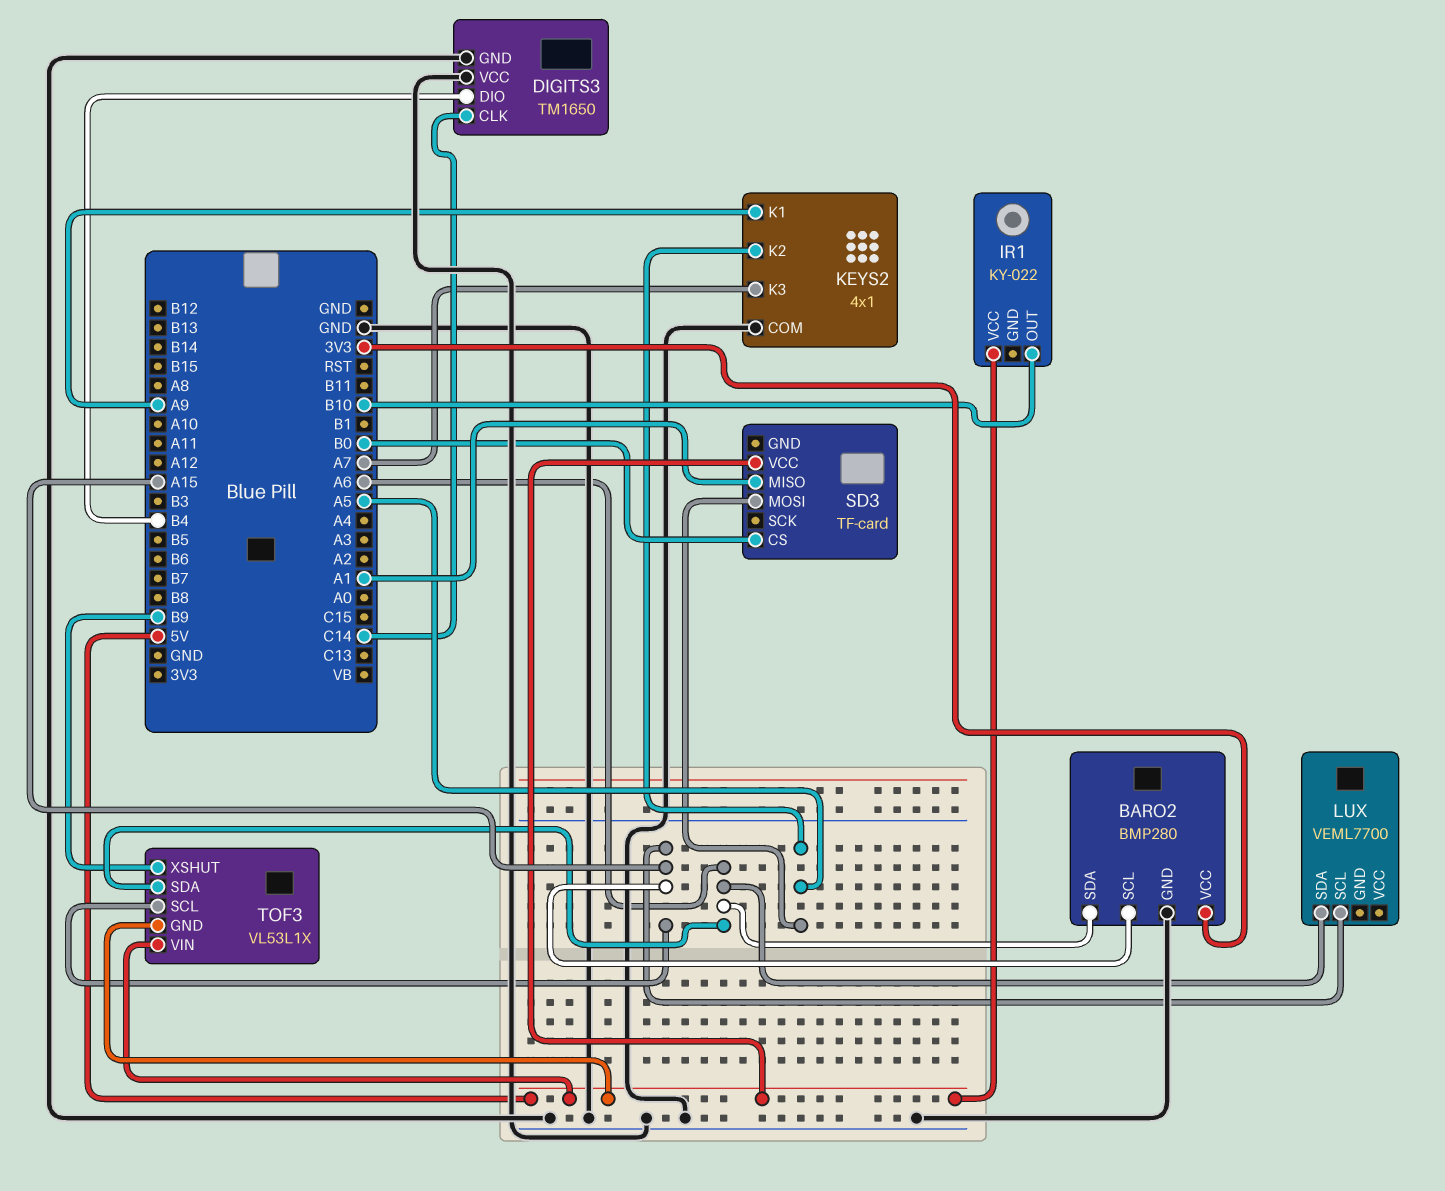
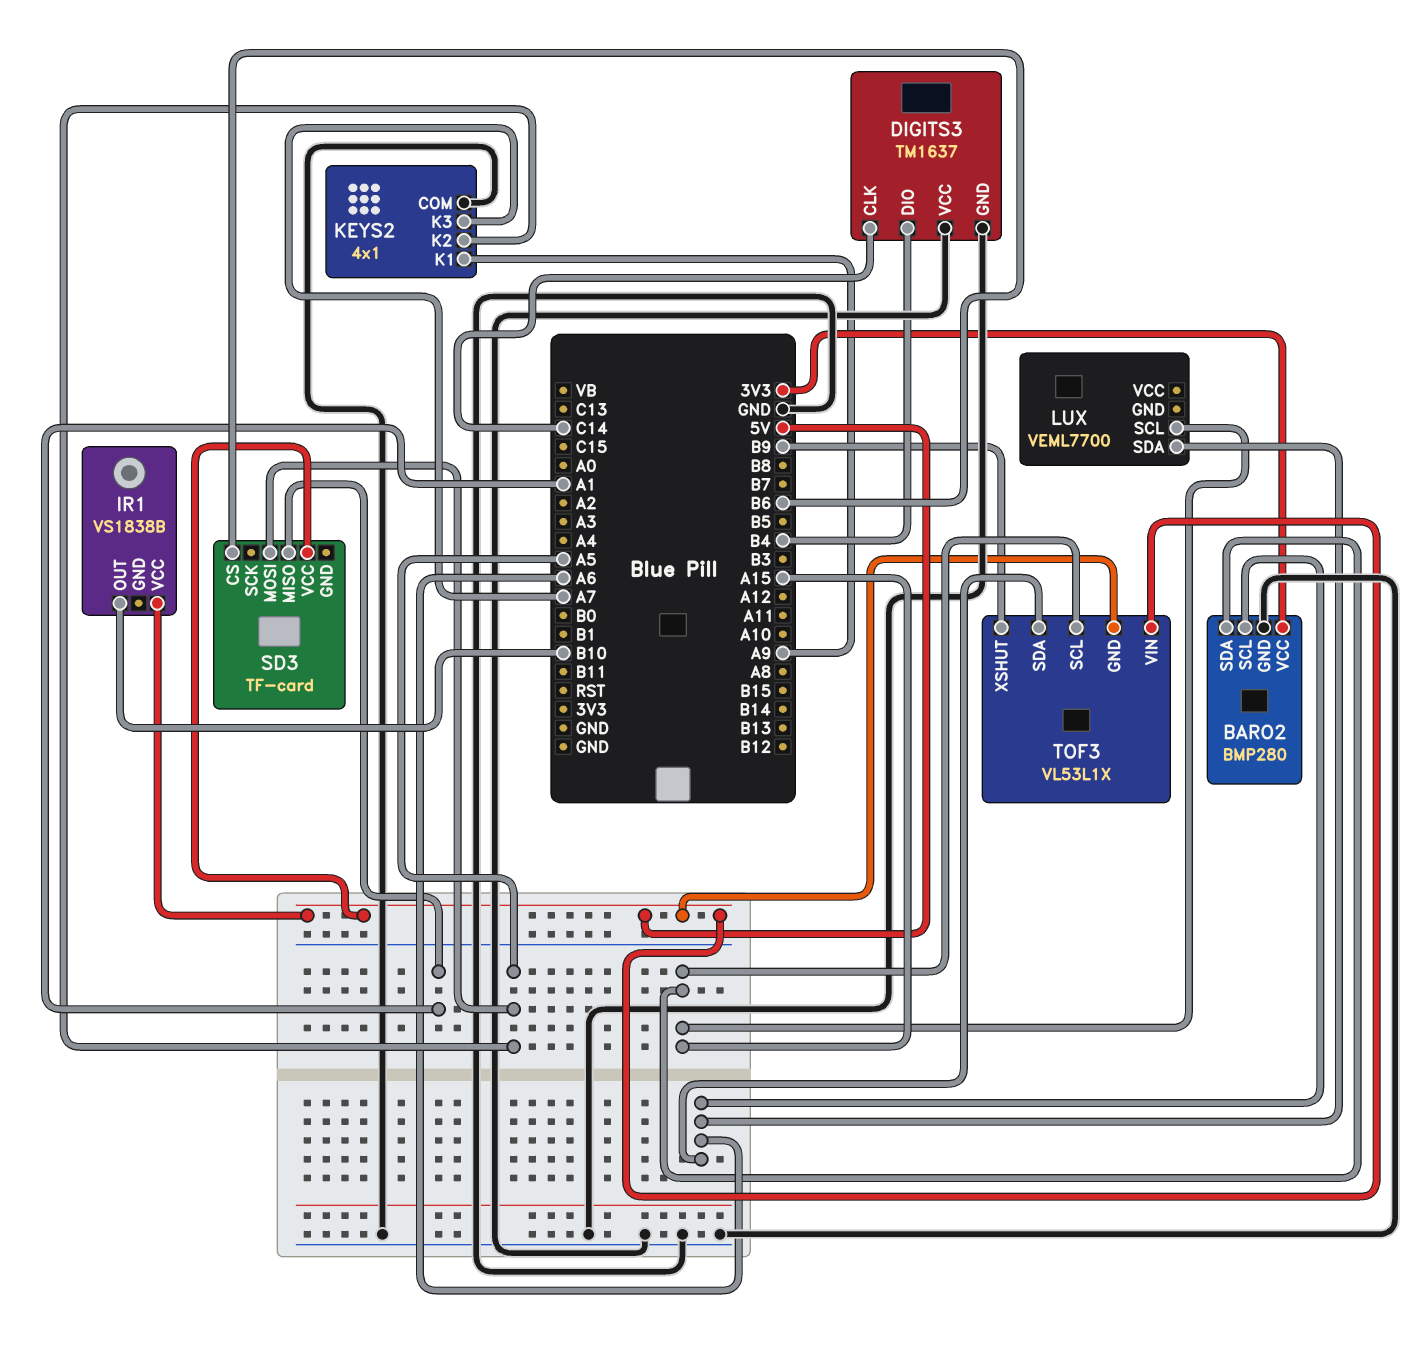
BARO2 pin SCL: A15 -> A6
BARO2 pin SDA: A6 -> A15
DIGITS3: TM1650 -> TM1637
IR1: KY-022 -> VS1838B
SD3 pin CS: B0 -> B6

